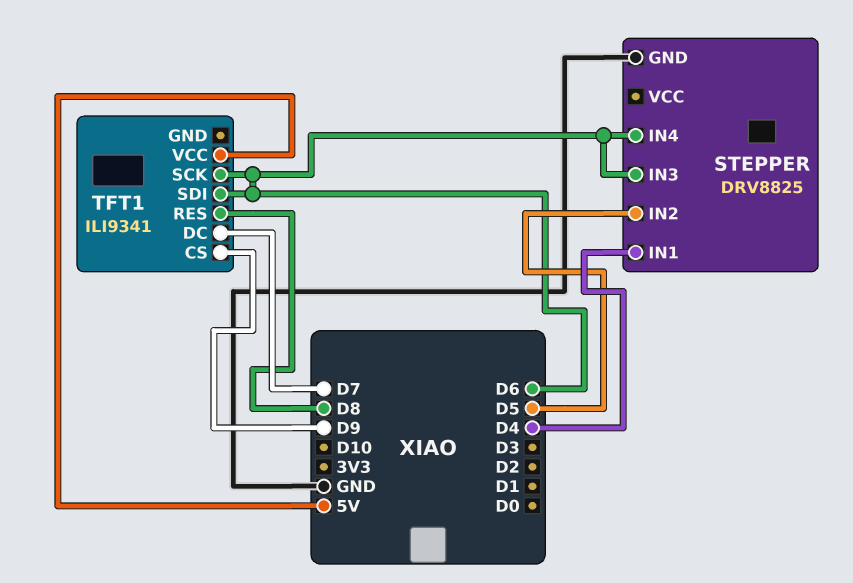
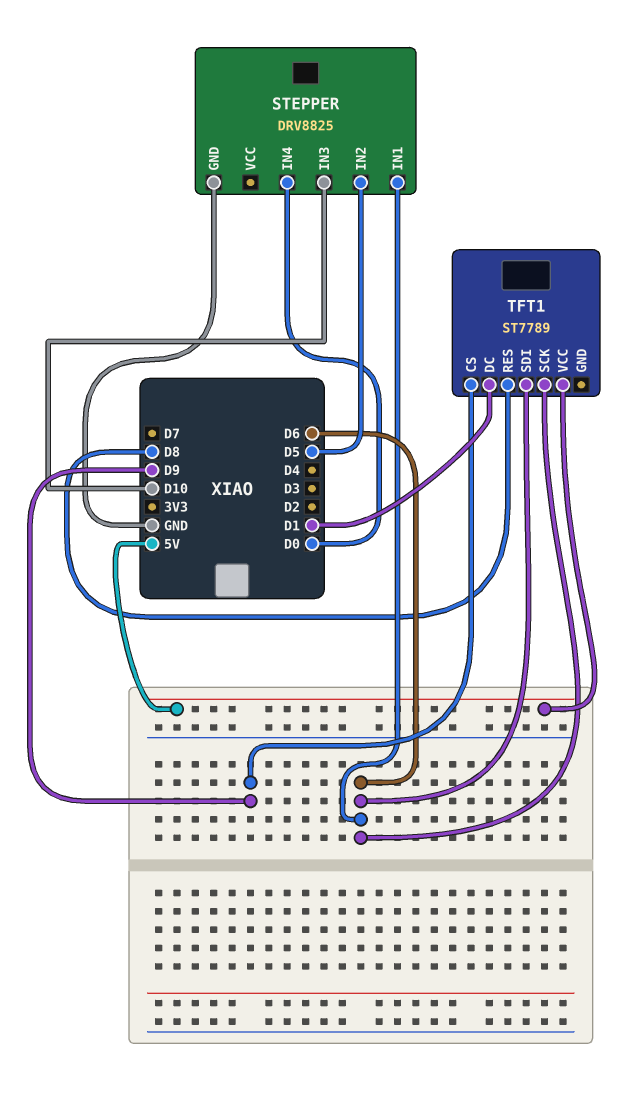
STEPPER pin IN1: D4 -> D6
STEPPER pin IN3: D6 -> D10
STEPPER pin IN4: D6 -> D0
TFT1: ILI9341 -> ST7789
TFT1 pin DC: D7 -> D1

